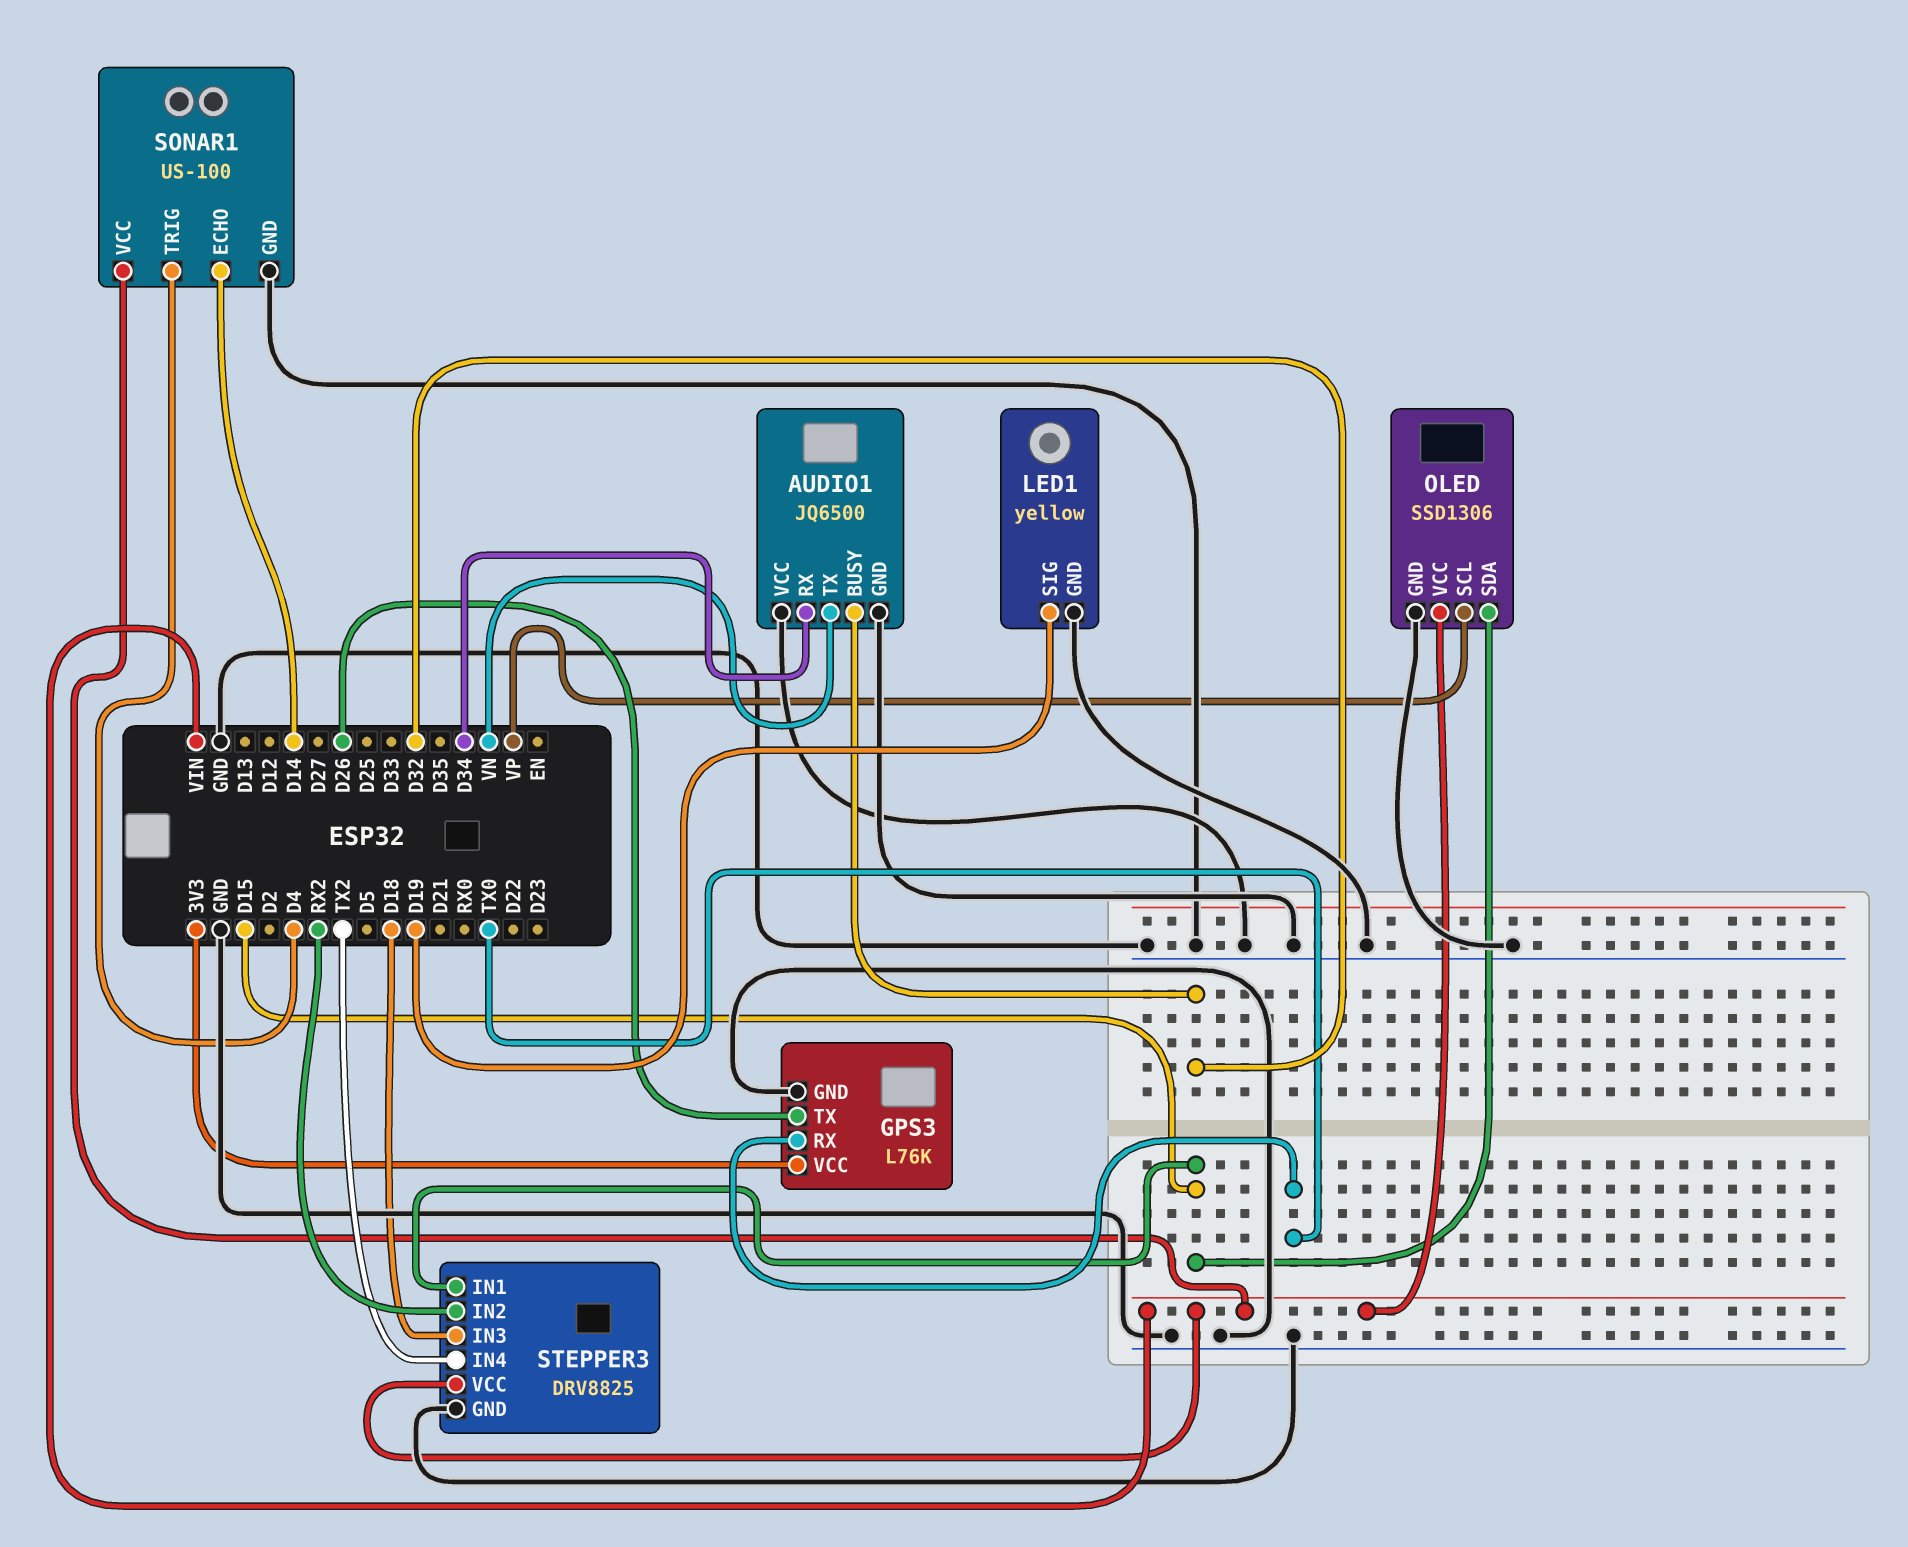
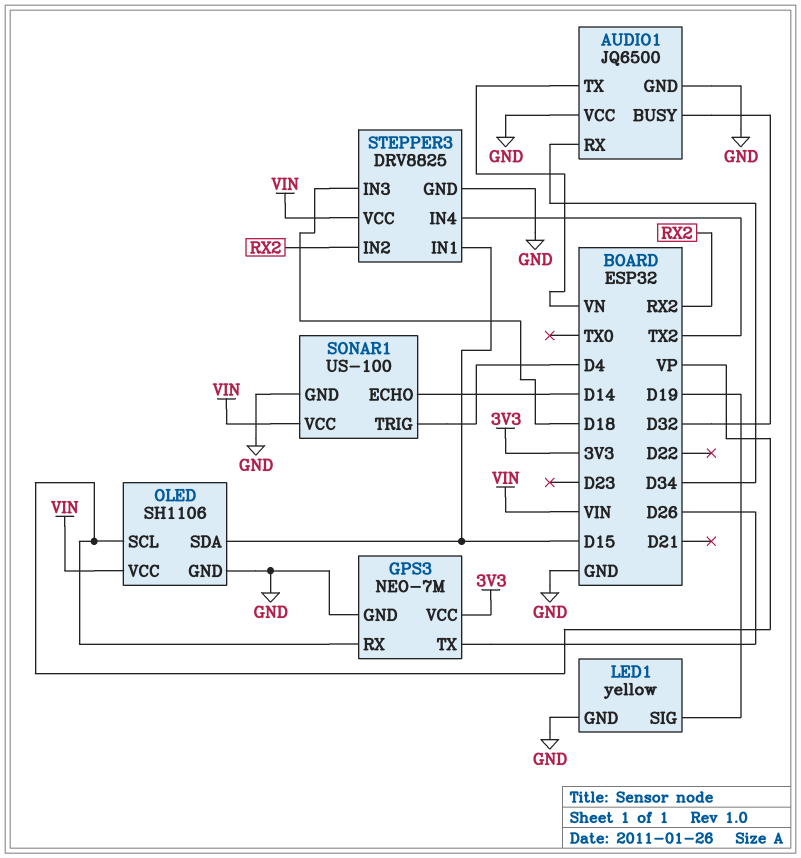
GPS3: L76K -> NEO-7M
GPS3 pin RX: TX0 -> VP
OLED: SSD1306 -> SH1106

